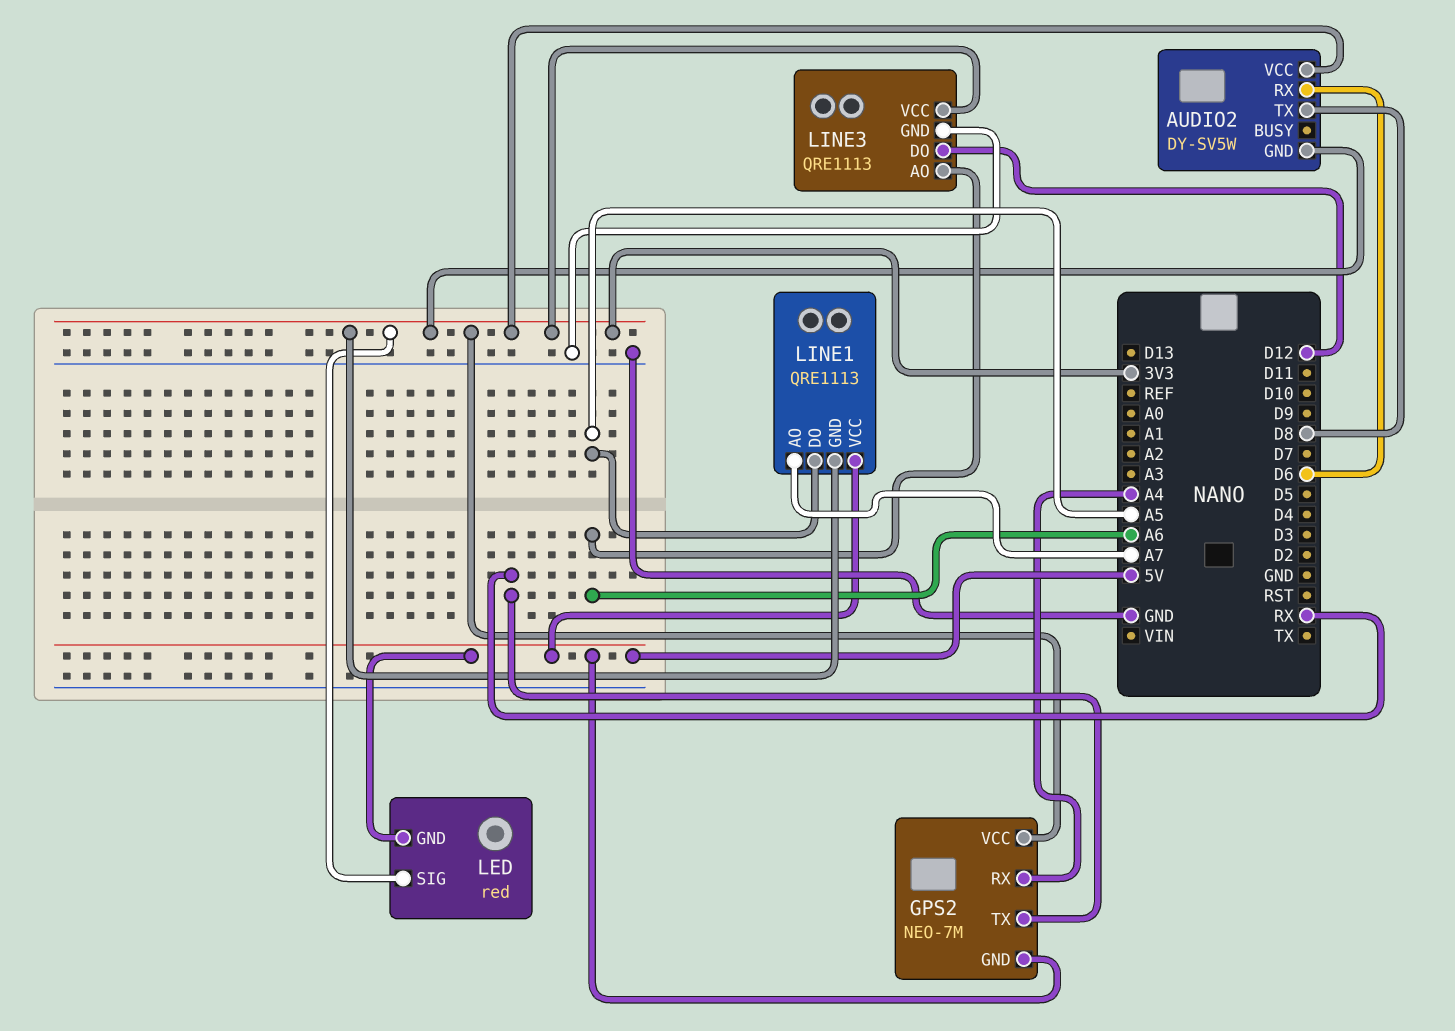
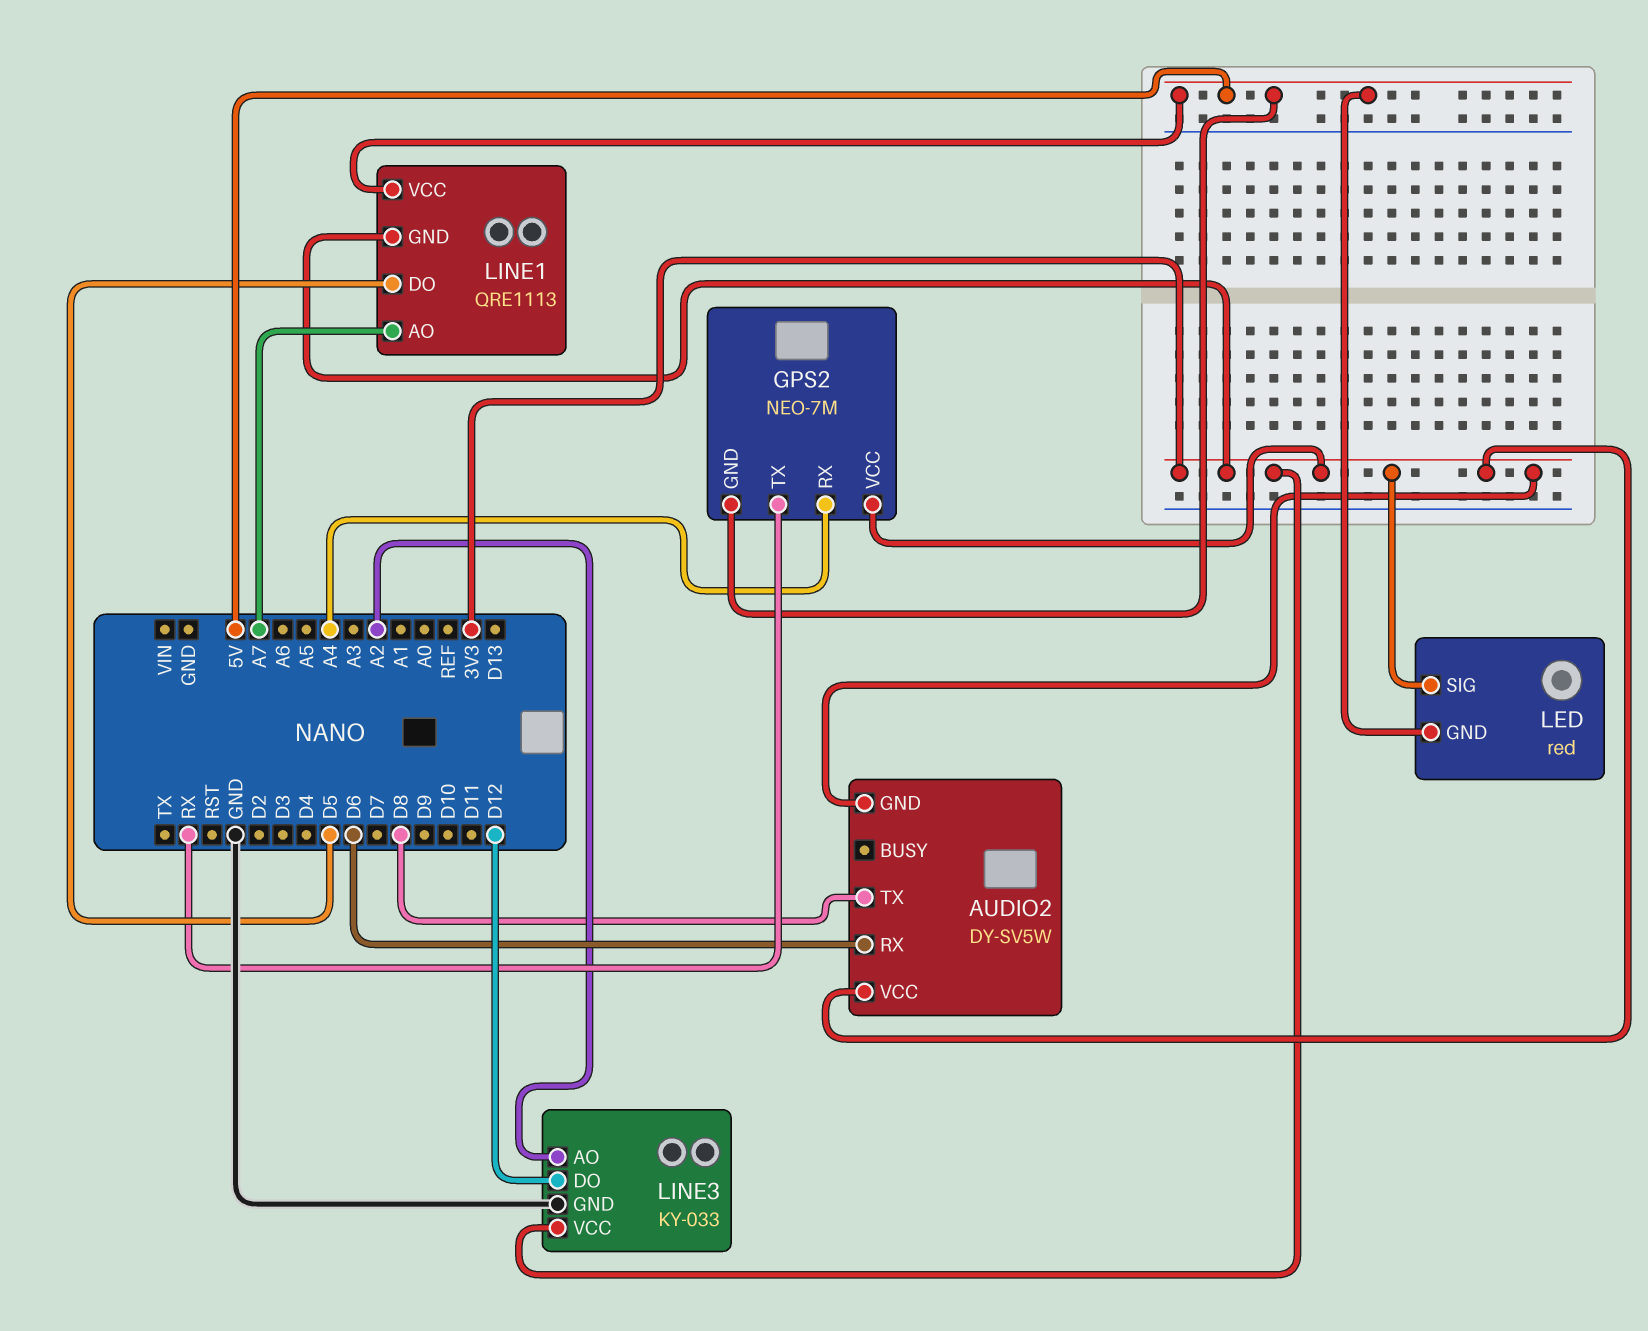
LINE1 pin DO: A5 -> D5
LINE3: QRE1113 -> KY-033
LINE3 pin AO: A6 -> A2

